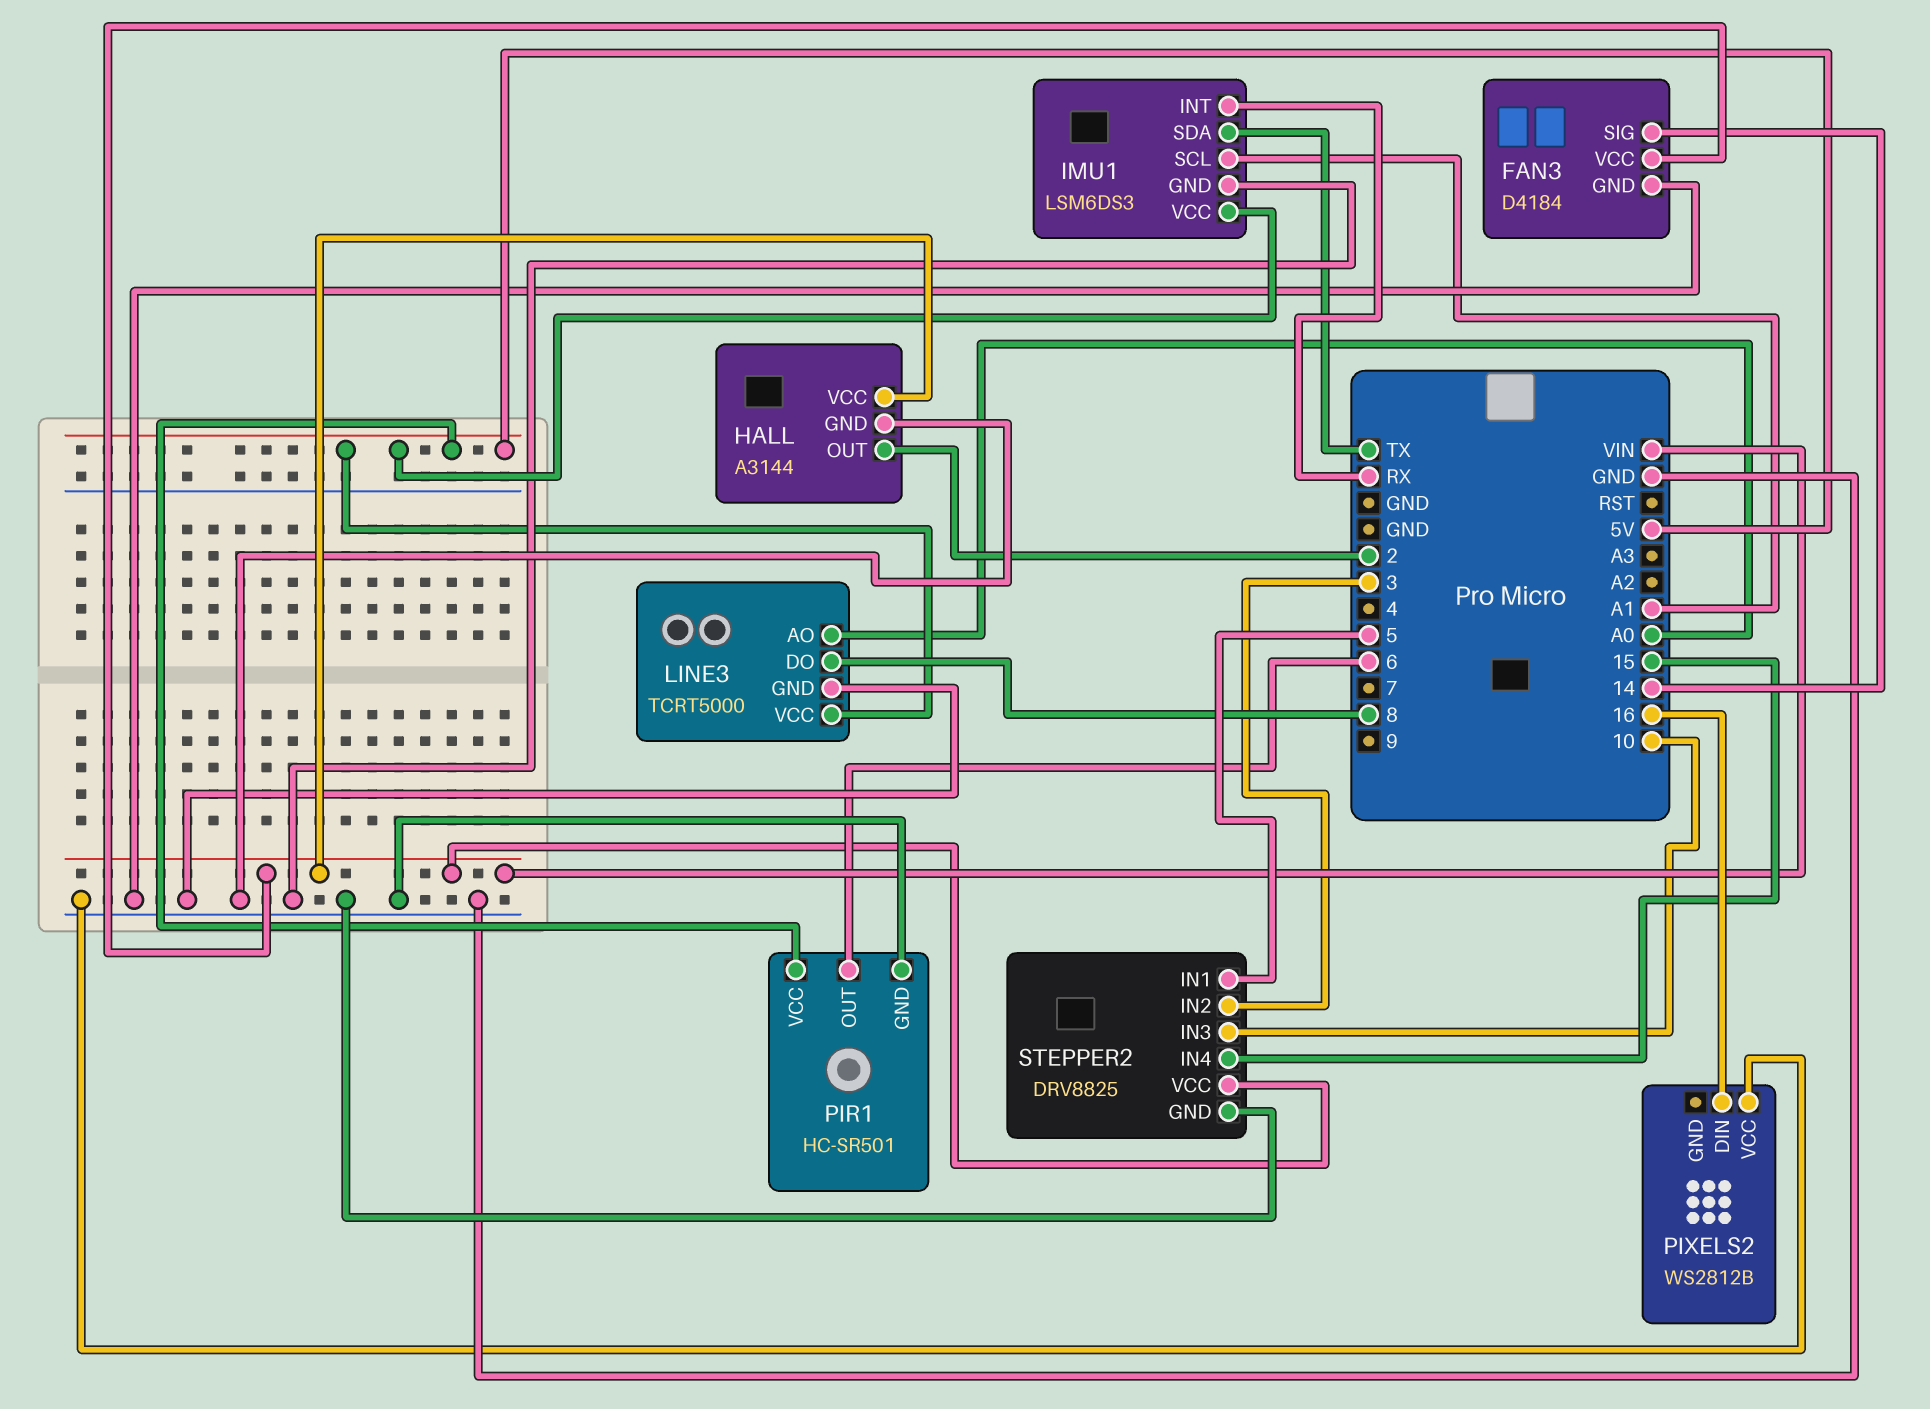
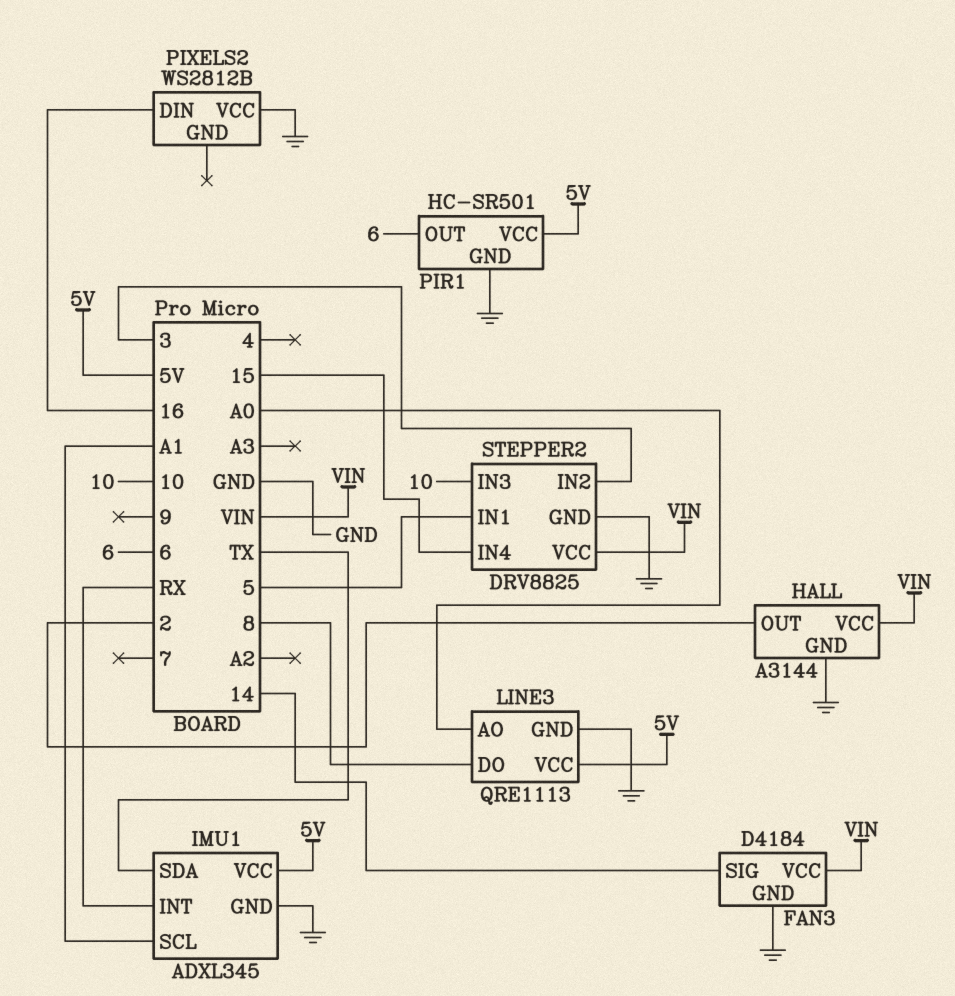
IMU1: LSM6DS3 -> ADXL345
LINE3: TCRT5000 -> QRE1113

